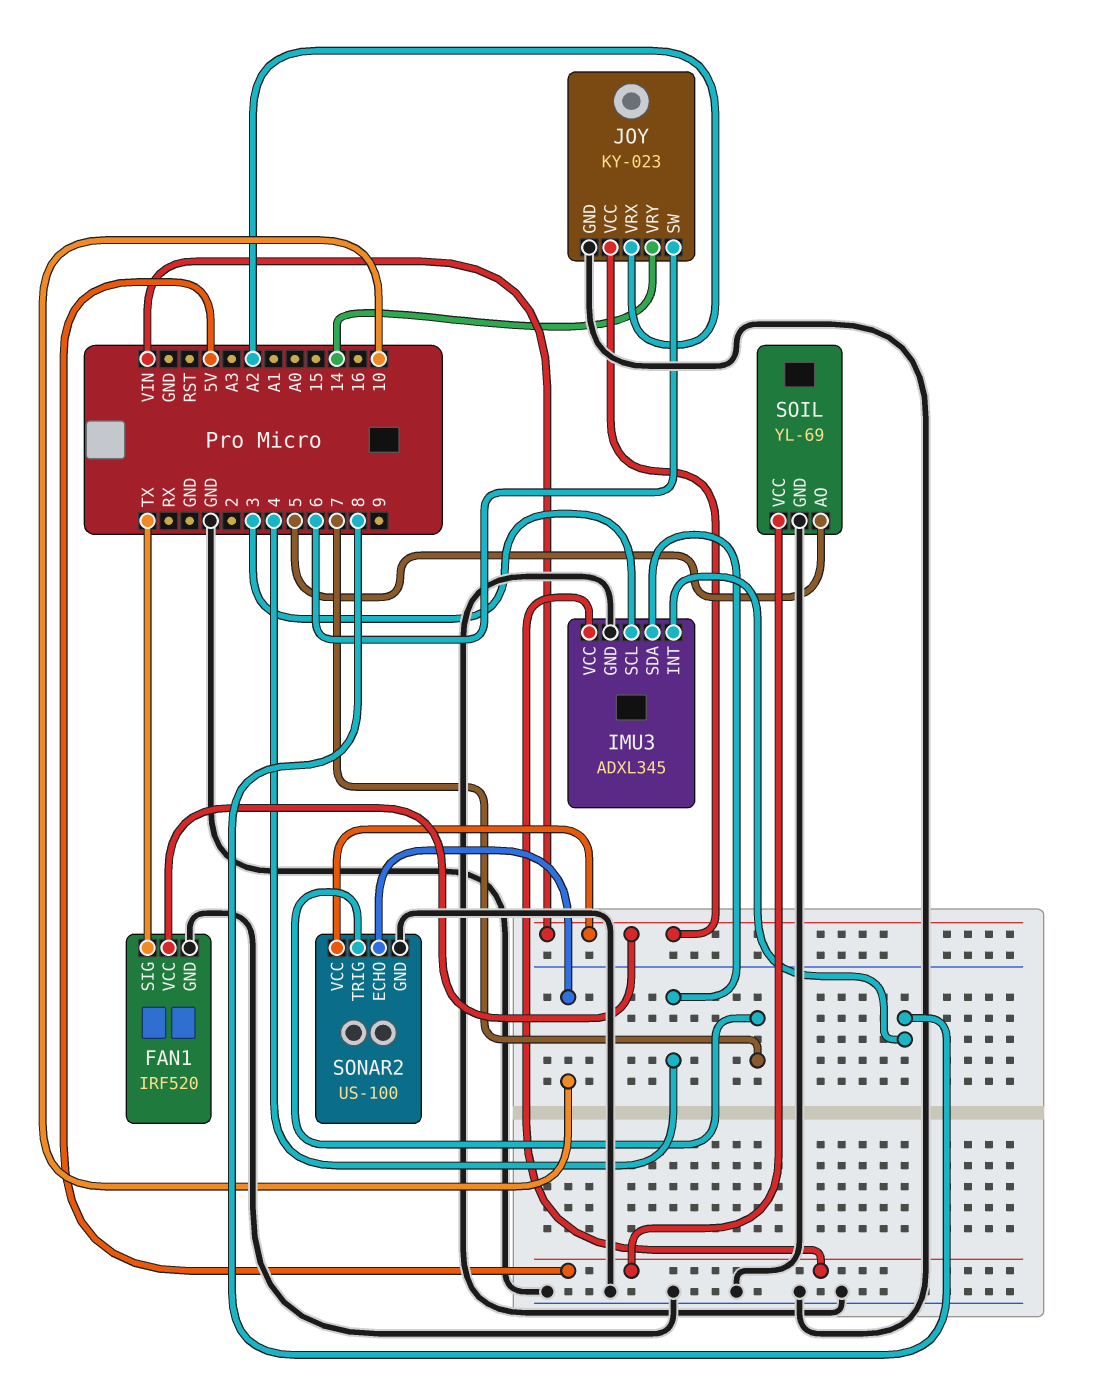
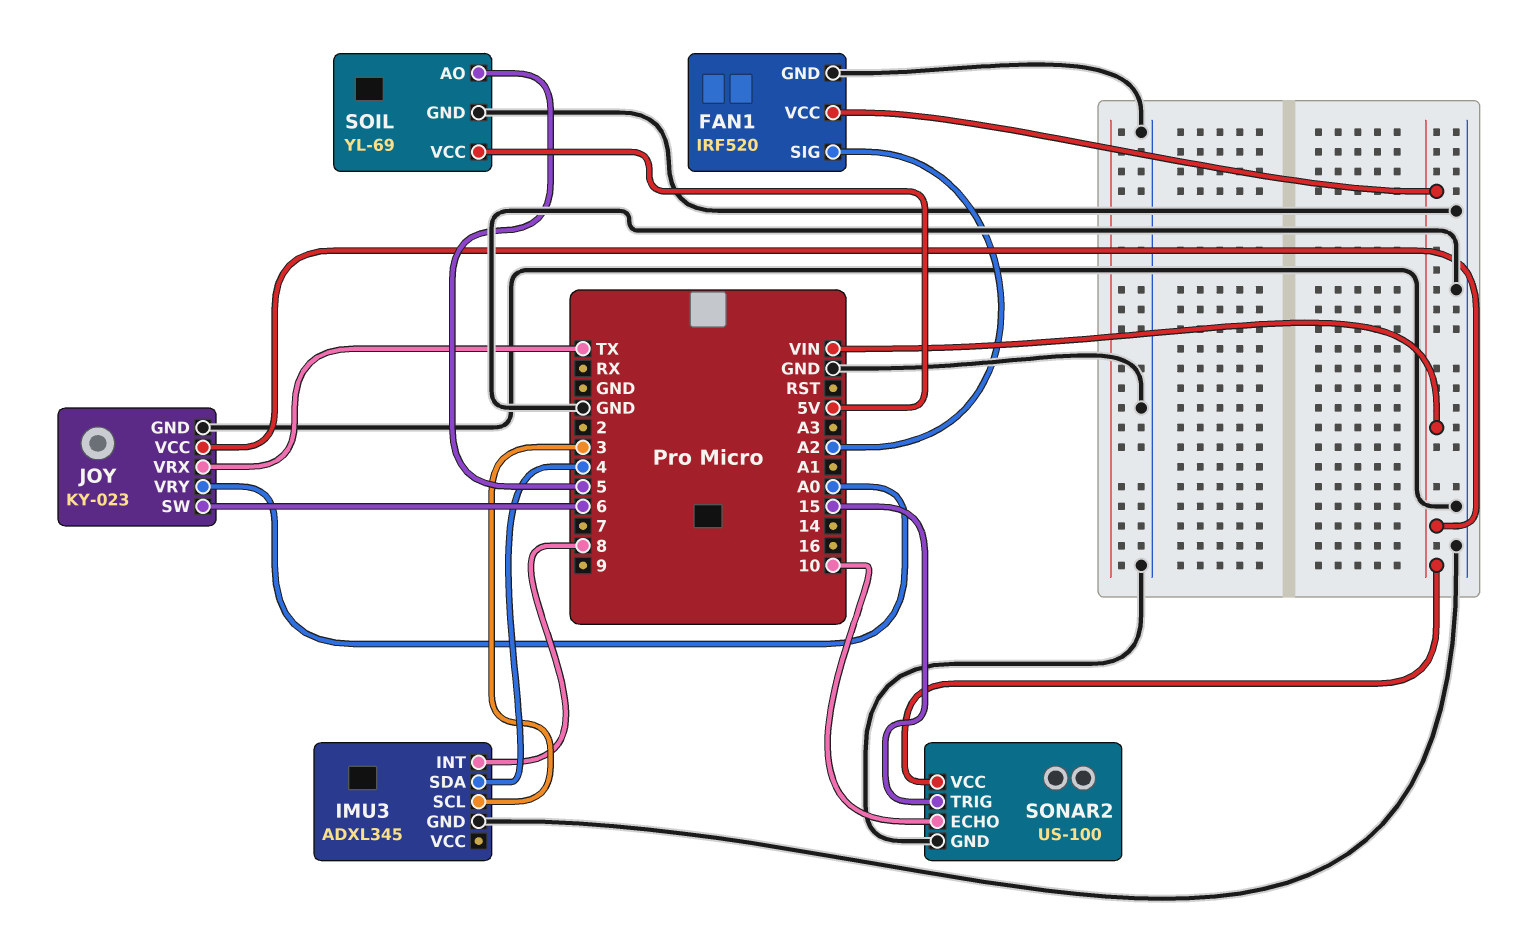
FAN1 pin SIG: TX -> A2
IMU3 pin VCC: 5V -> none
JOY pin VRX: A2 -> TX
JOY pin VRY: 14 -> A0
SONAR2 pin TRIG: 7 -> 15

